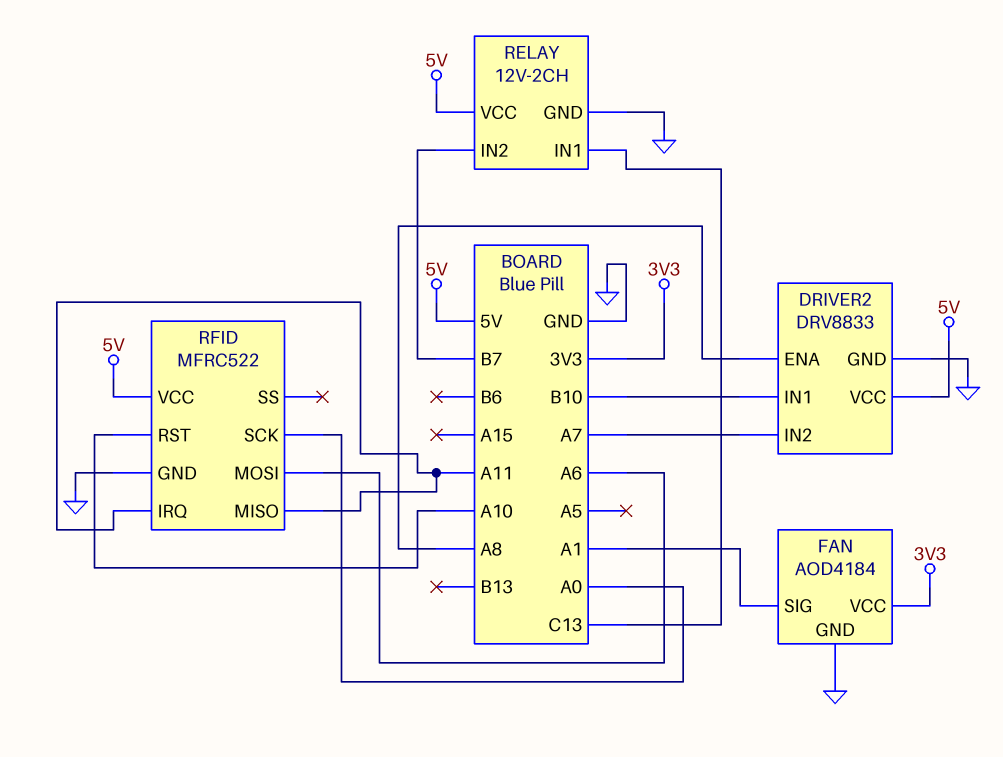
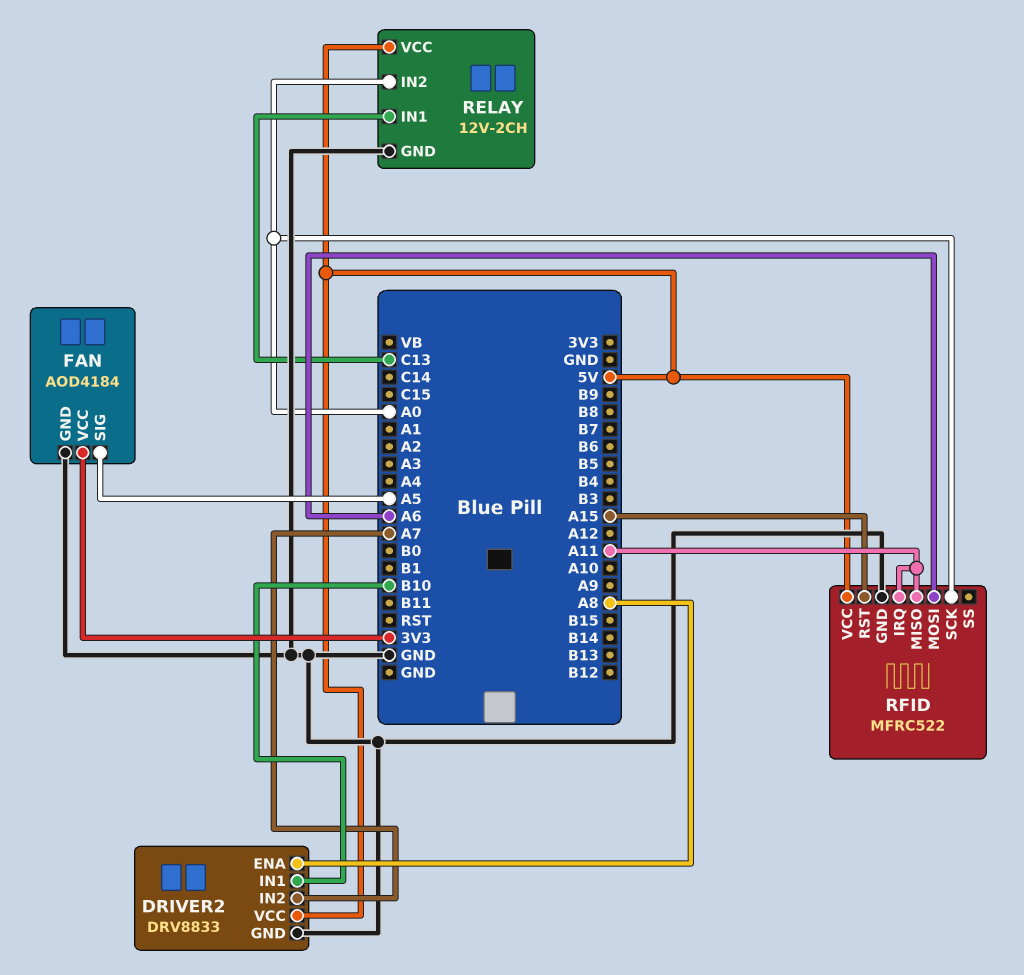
FAN pin SIG: A1 -> A5
RELAY pin IN2: B7 -> A0
RFID pin RST: A10 -> A15

